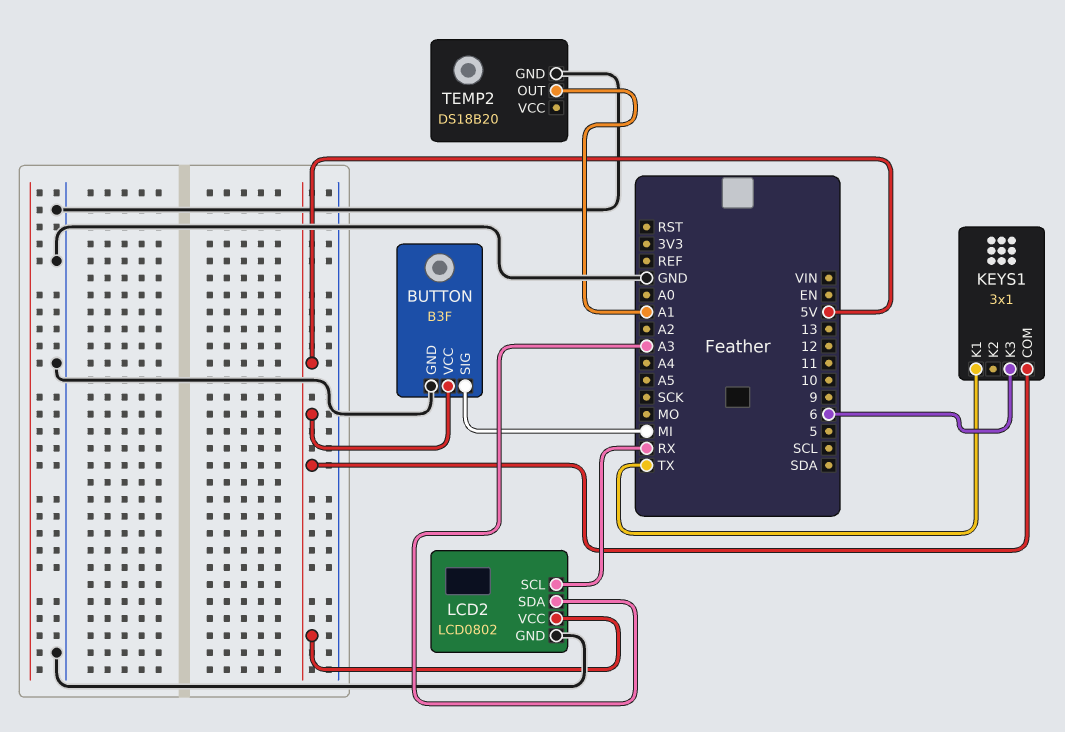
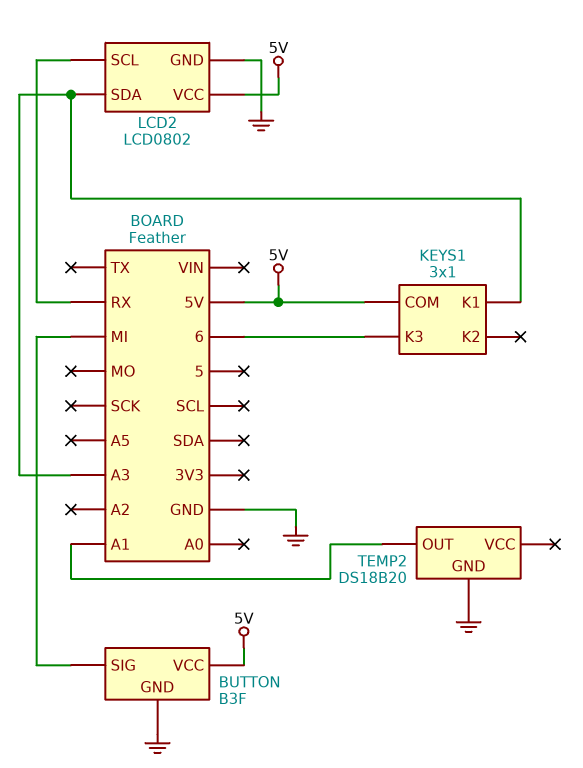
KEYS1 pin K1: TX -> A3

